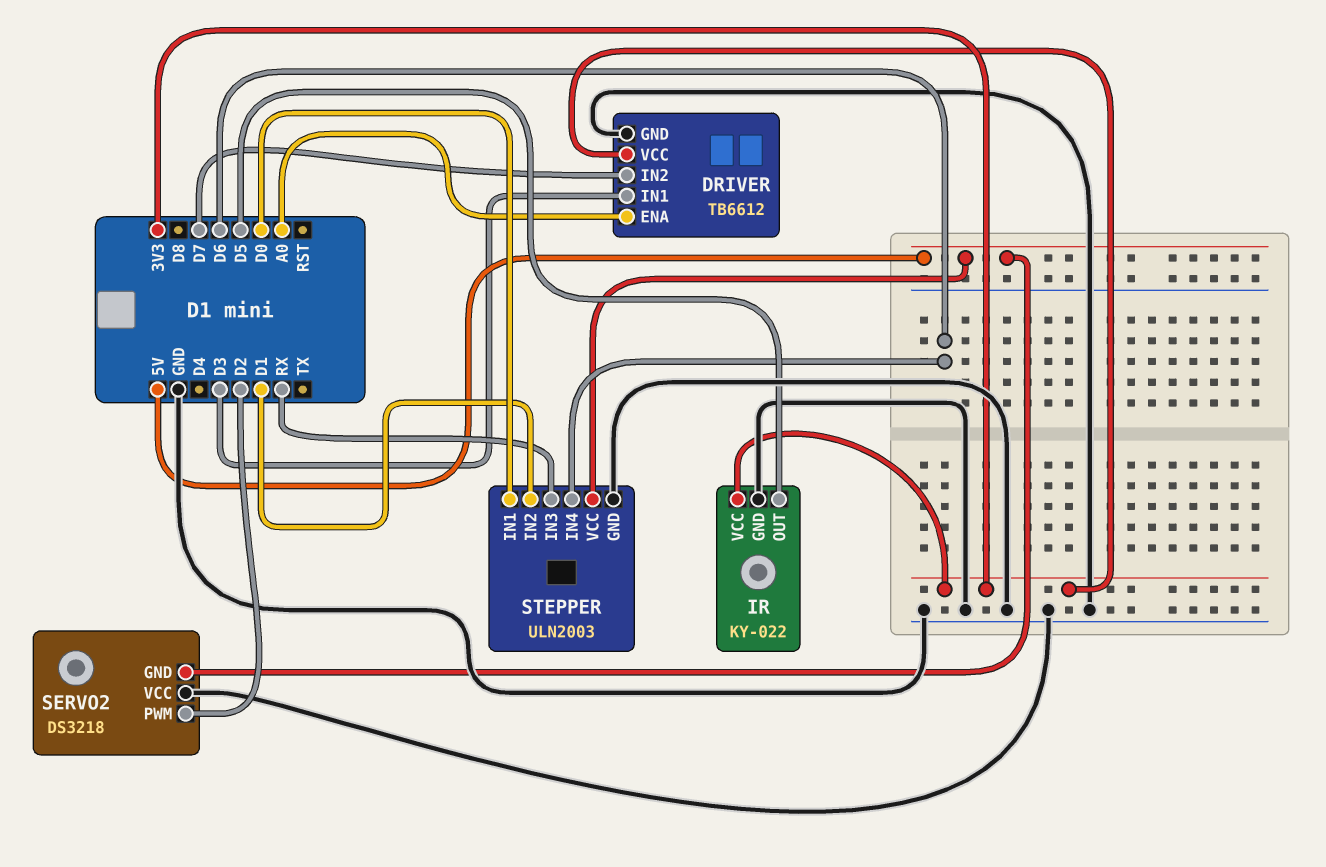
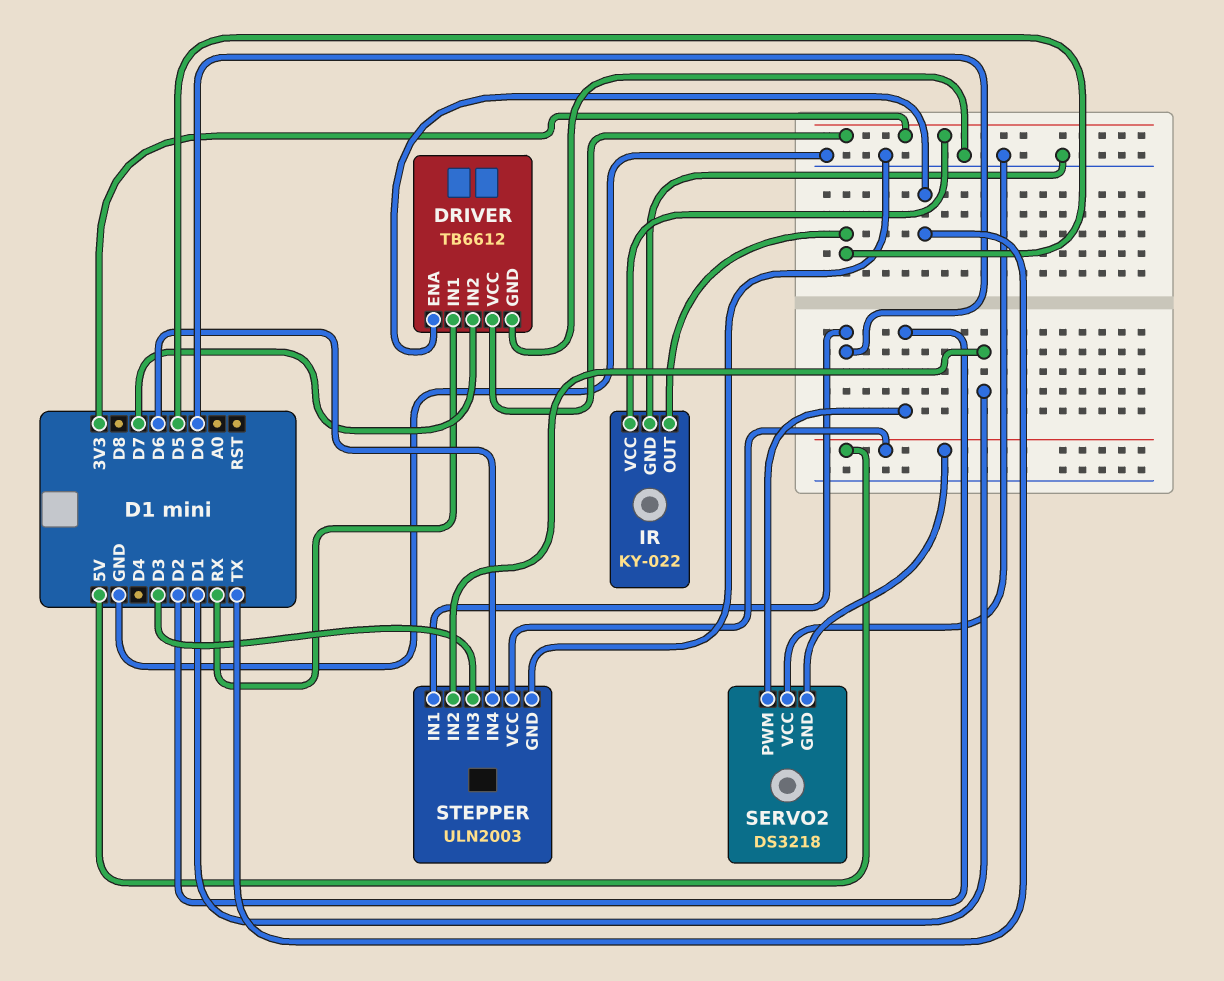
DRIVER pin ENA: A0 -> TX
DRIVER pin IN1: D3 -> RX
STEPPER pin IN3: RX -> D3

